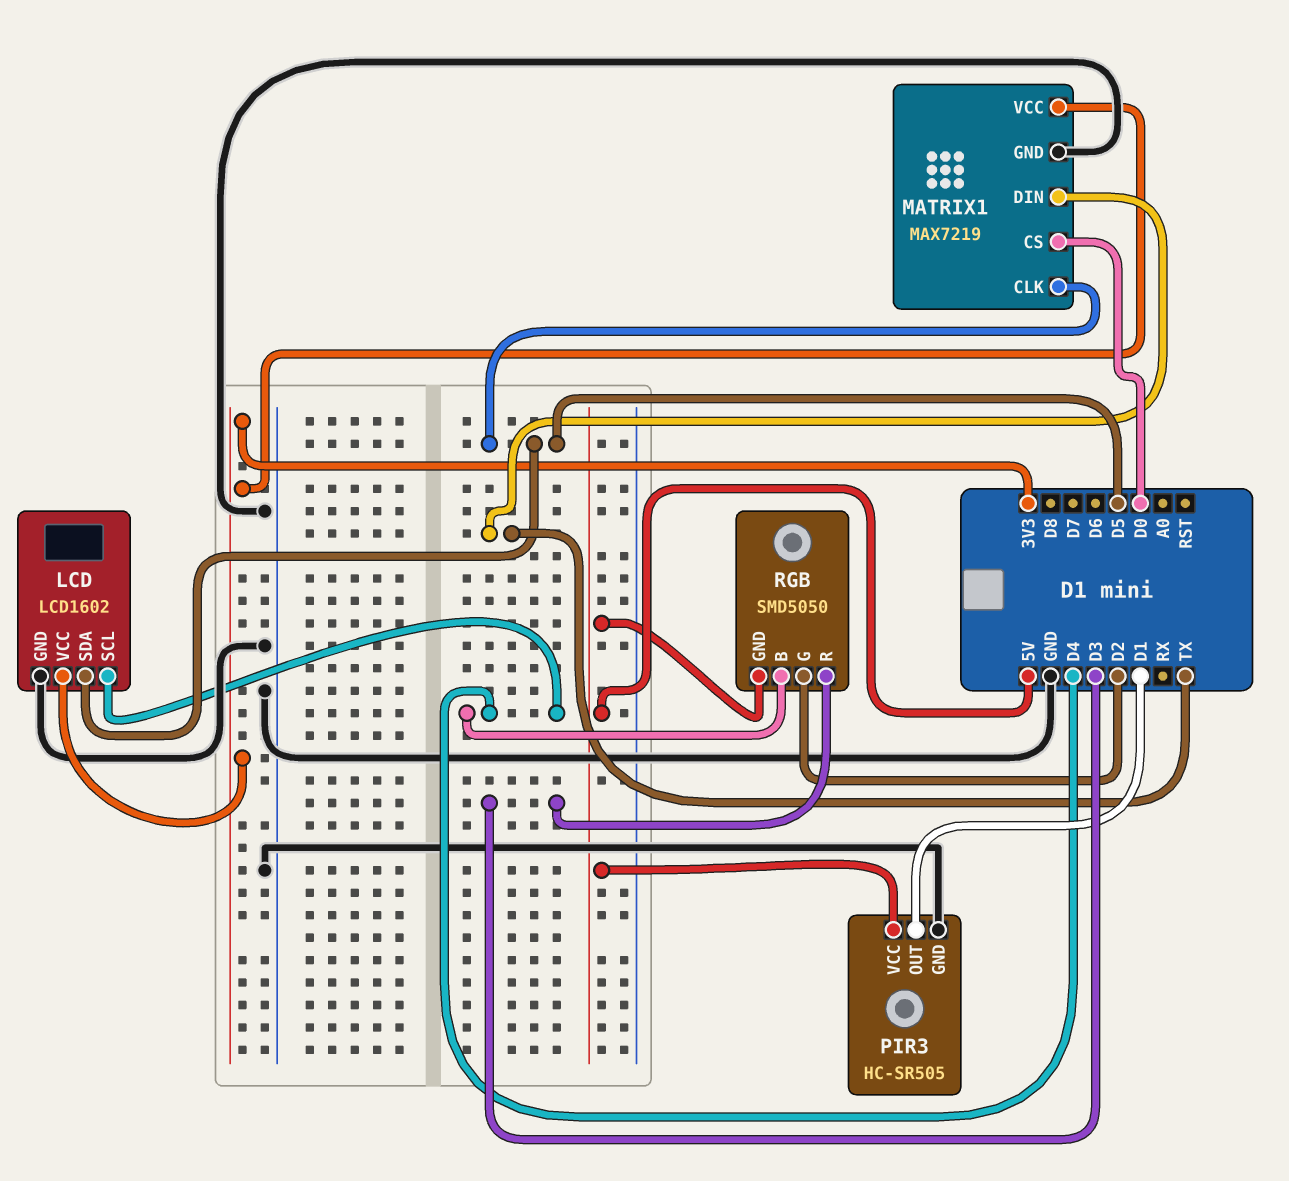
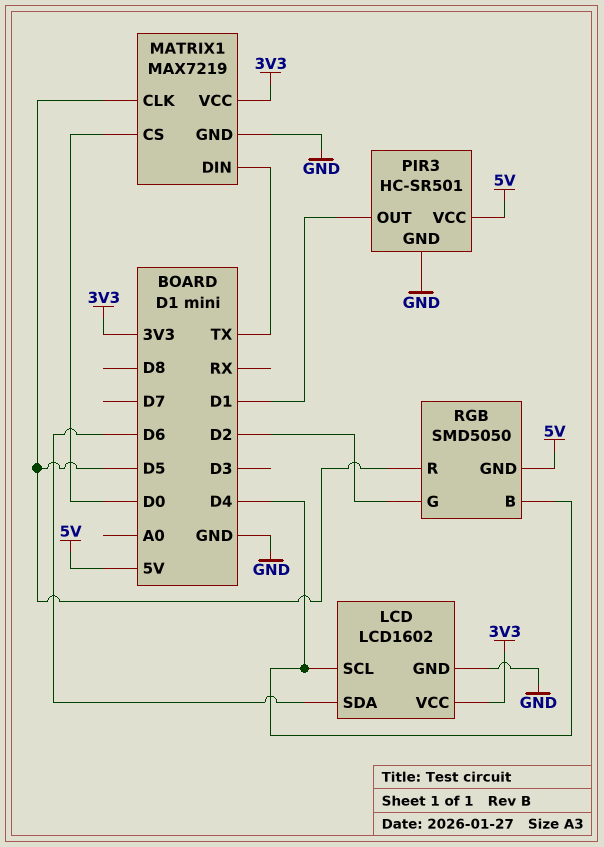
LCD pin SDA: D5 -> D6
PIR3: HC-SR505 -> HC-SR501
RGB pin R: D3 -> D5

